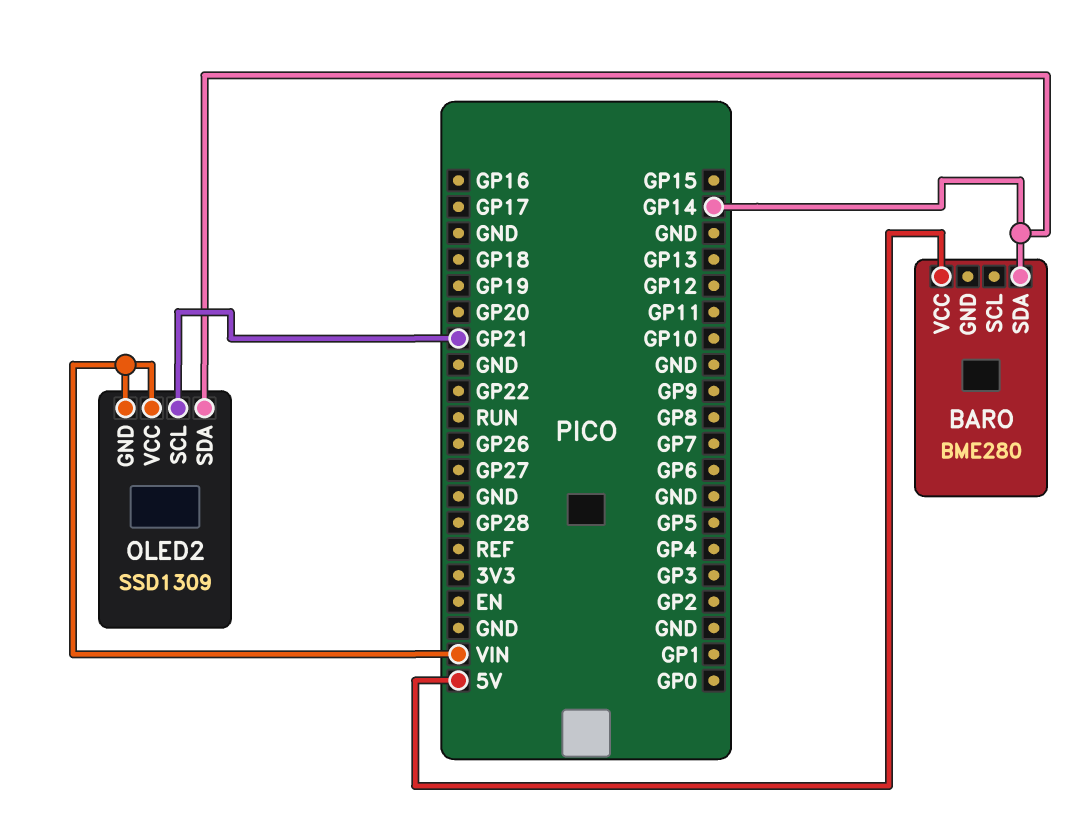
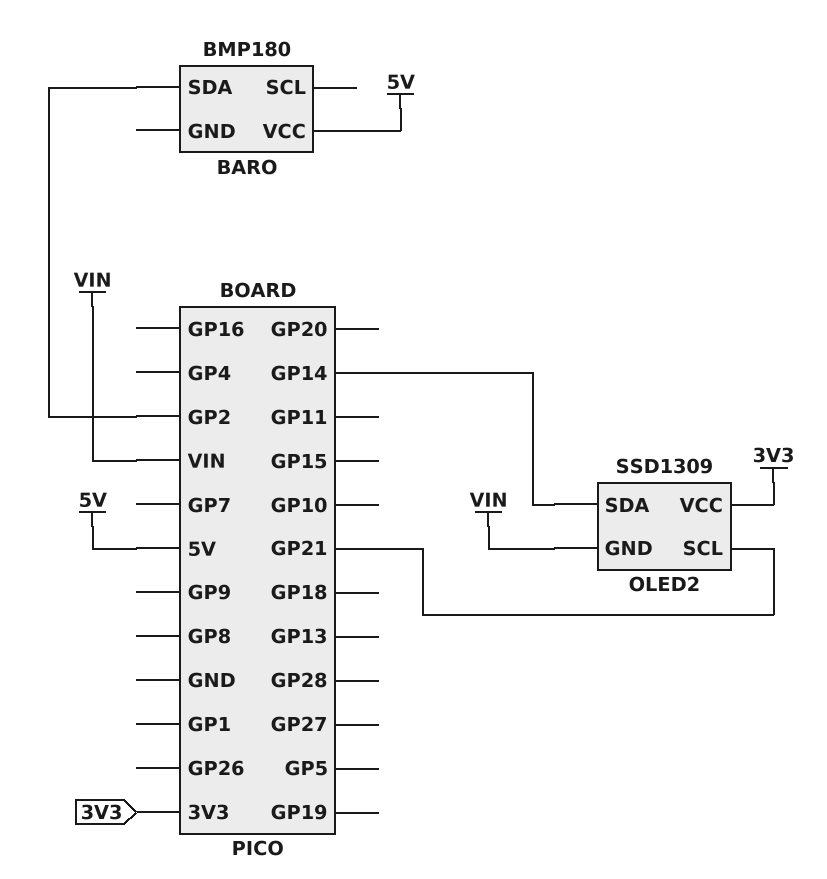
BARO: BME280 -> BMP180
BARO pin SDA: GP14 -> GP2
OLED2 pin VCC: VIN -> 3V3

